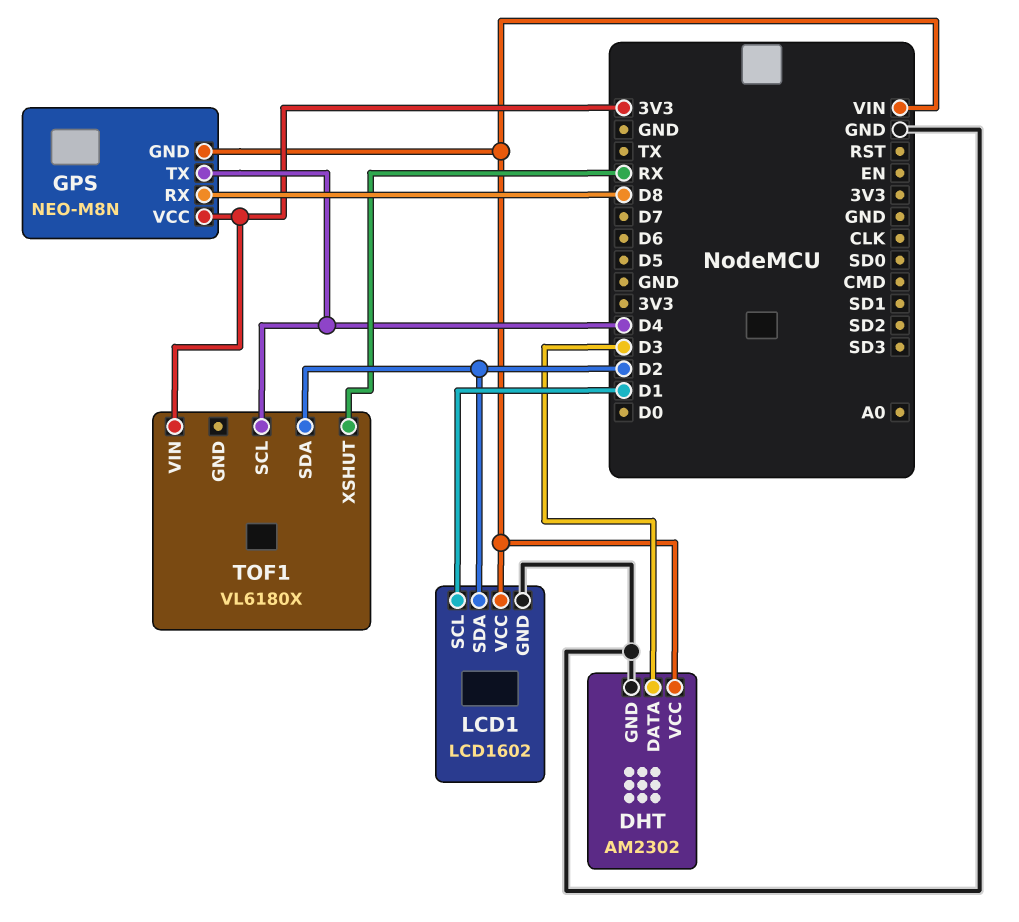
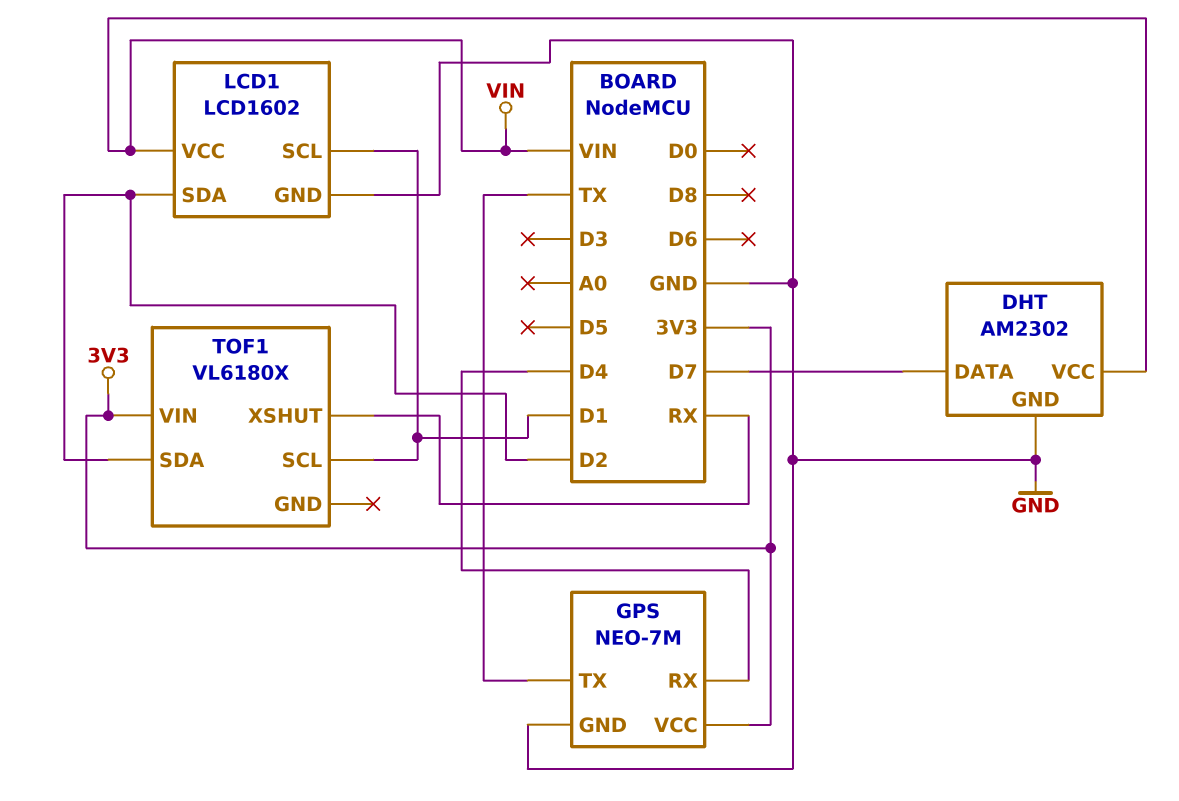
DHT pin DATA: D3 -> D7
GPS: NEO-M8N -> NEO-7M
GPS pin GND: VIN -> GND
GPS pin RX: D8 -> D4
GPS pin TX: D4 -> TX
TOF1 pin SCL: D4 -> D1

